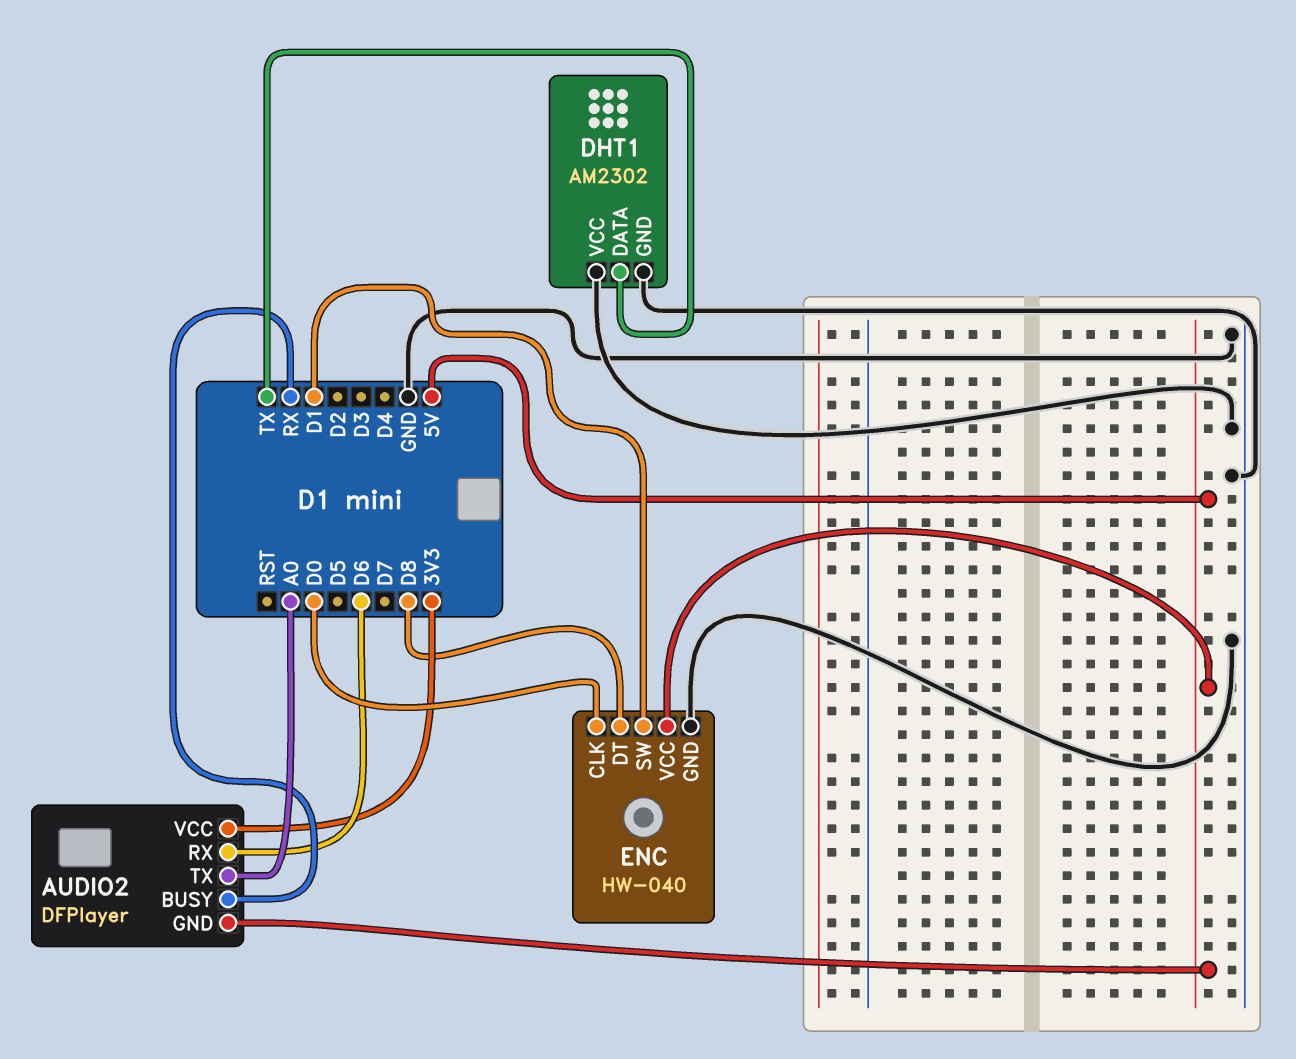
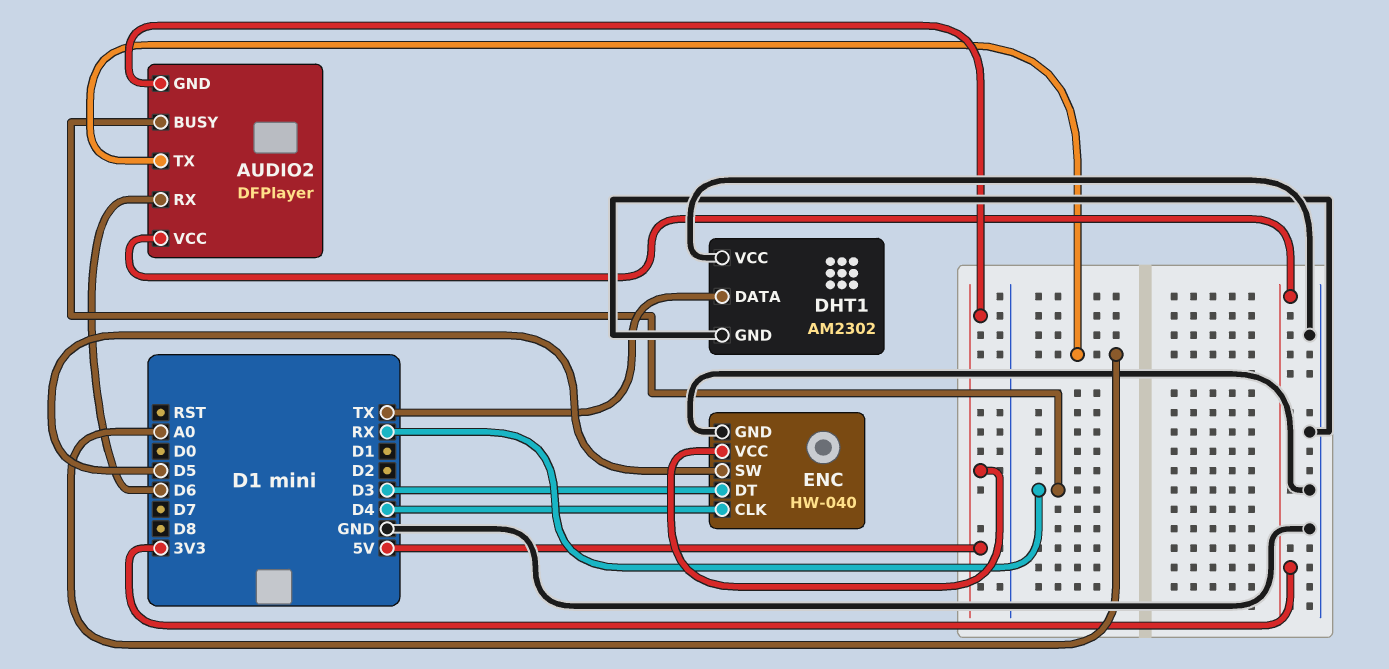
ENC pin CLK: D0 -> D4
ENC pin DT: D8 -> D3
ENC pin SW: D1 -> D5

